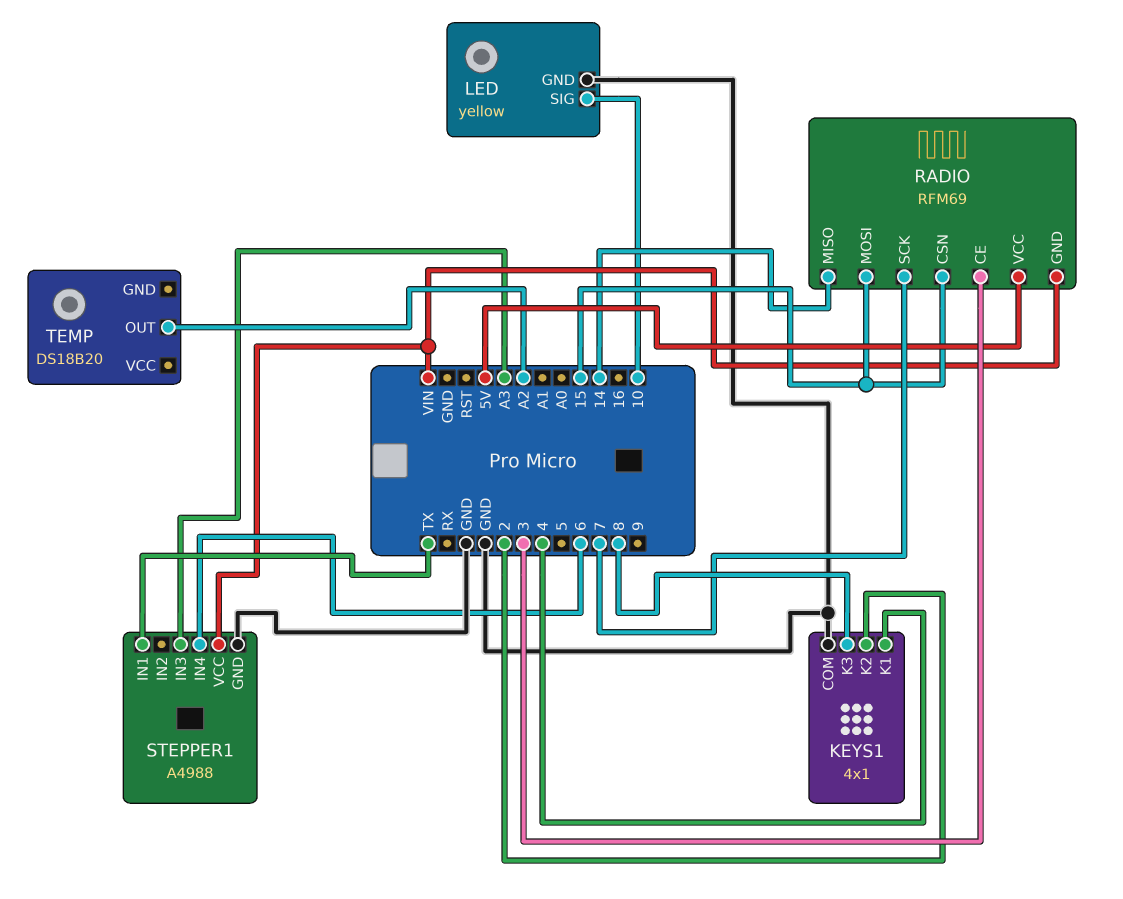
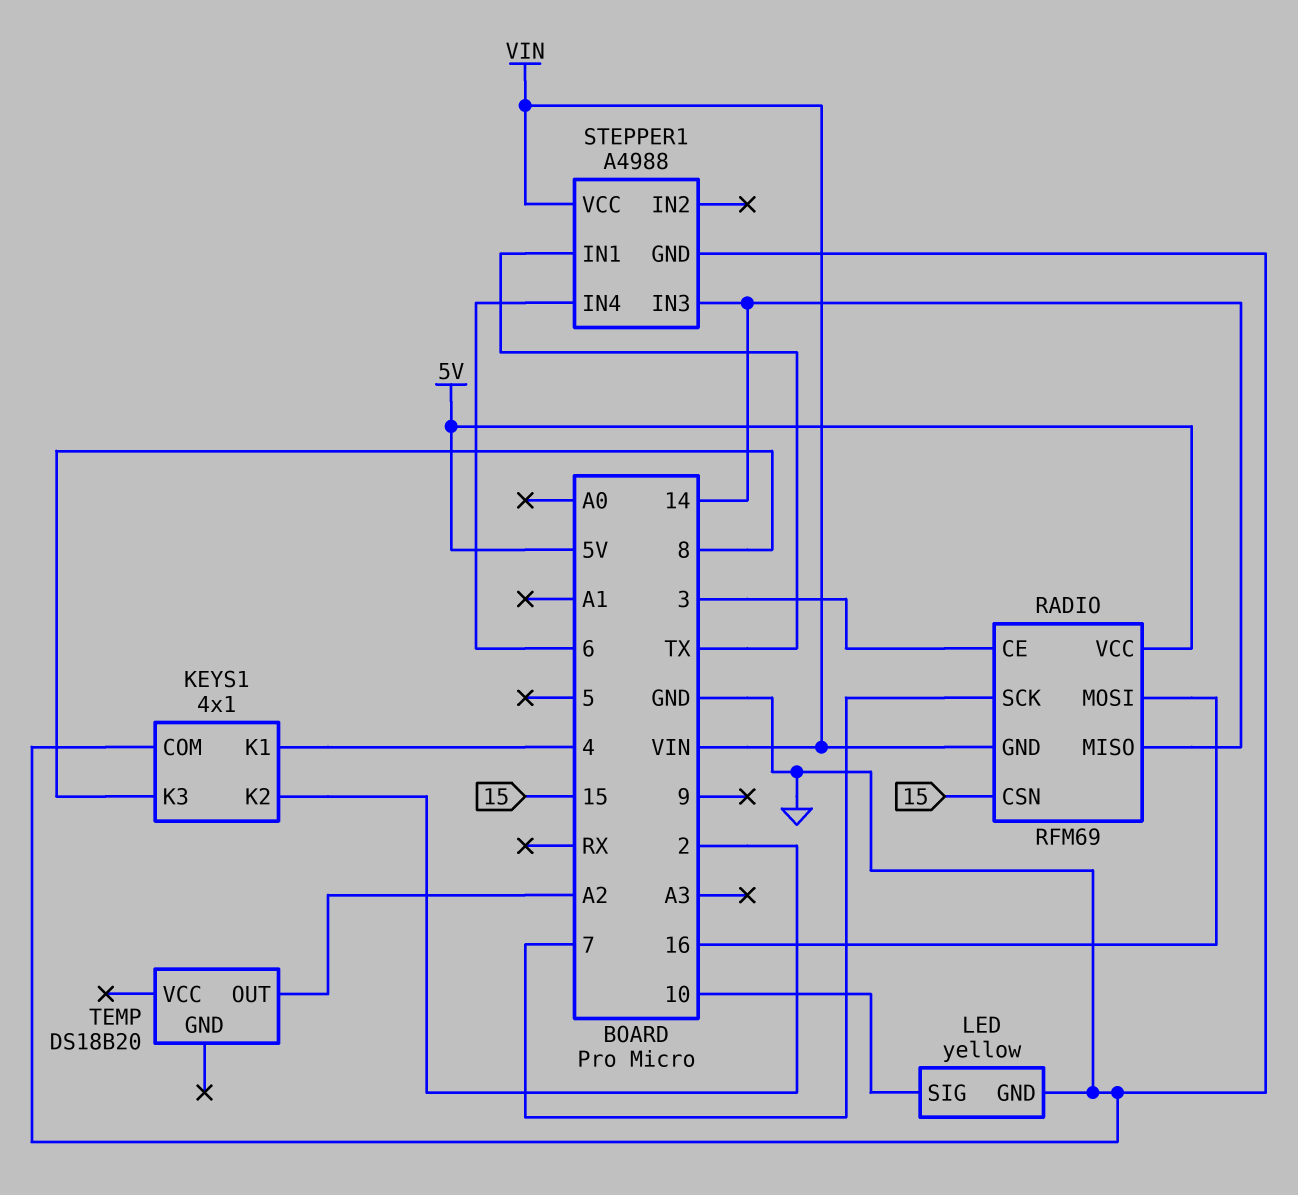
RADIO pin MOSI: 15 -> 16
STEPPER1 pin IN3: A3 -> 14

